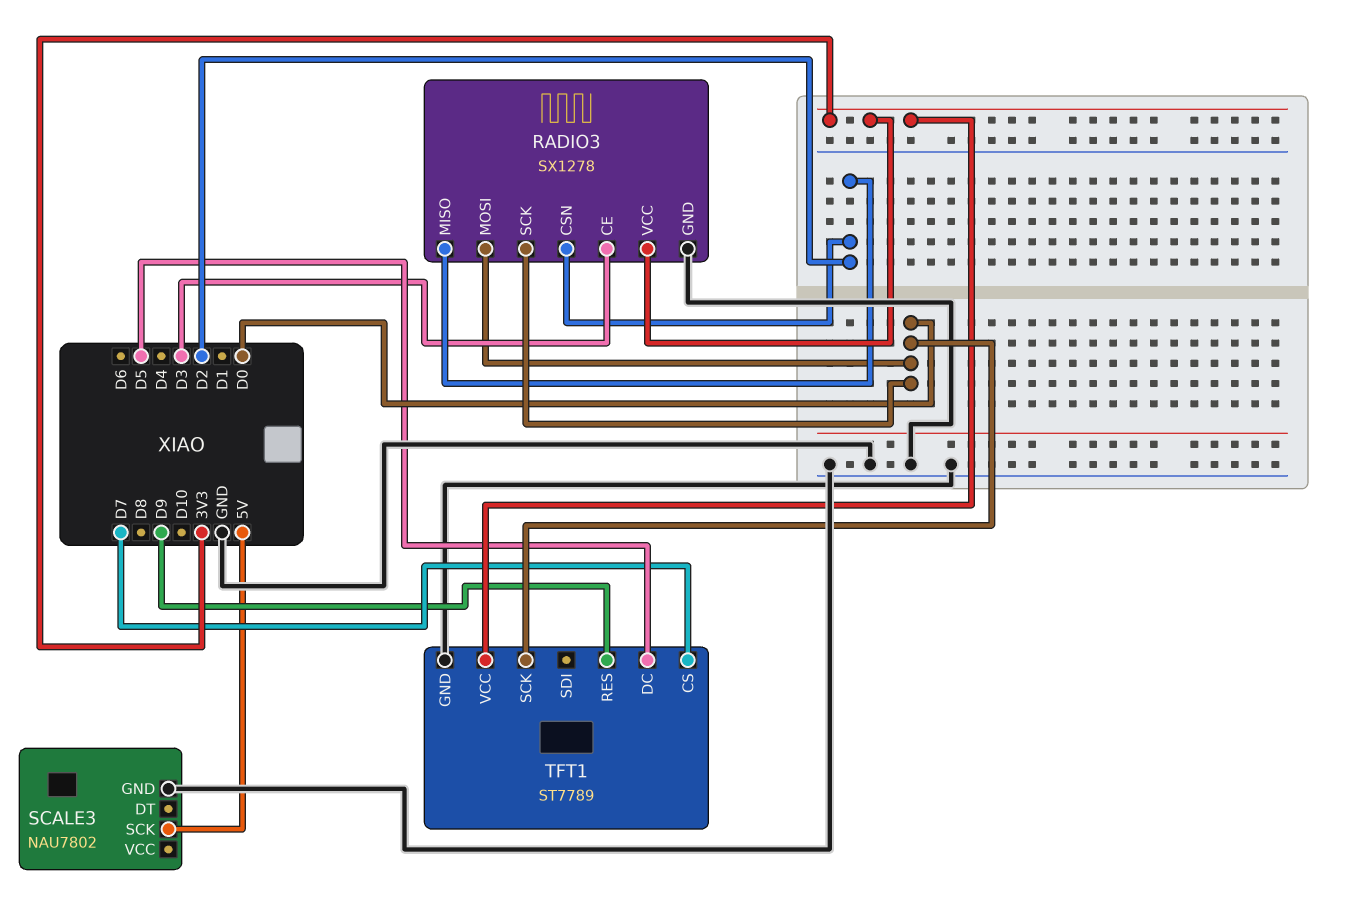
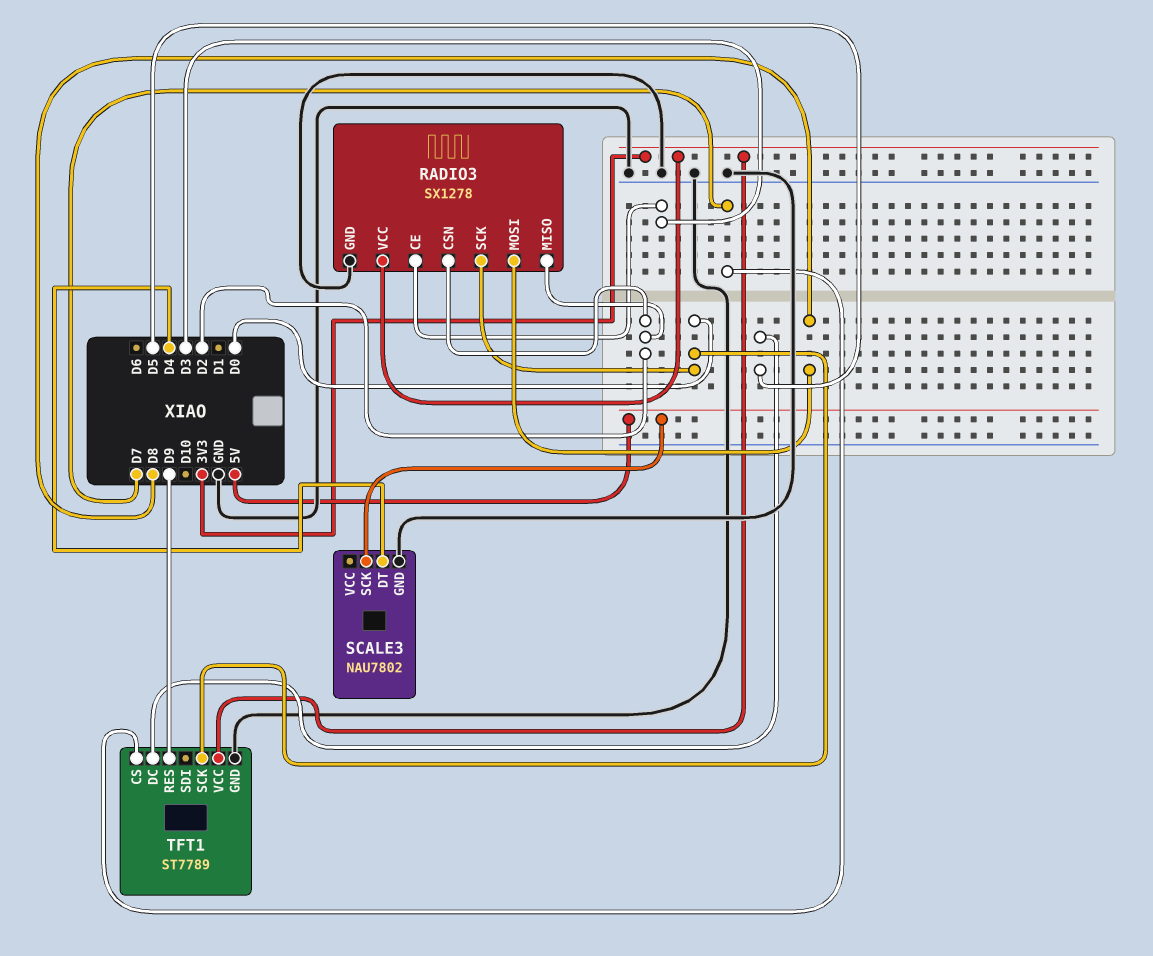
RADIO3 pin MOSI: D0 -> D8
SCALE3 pin DT: none -> D4

